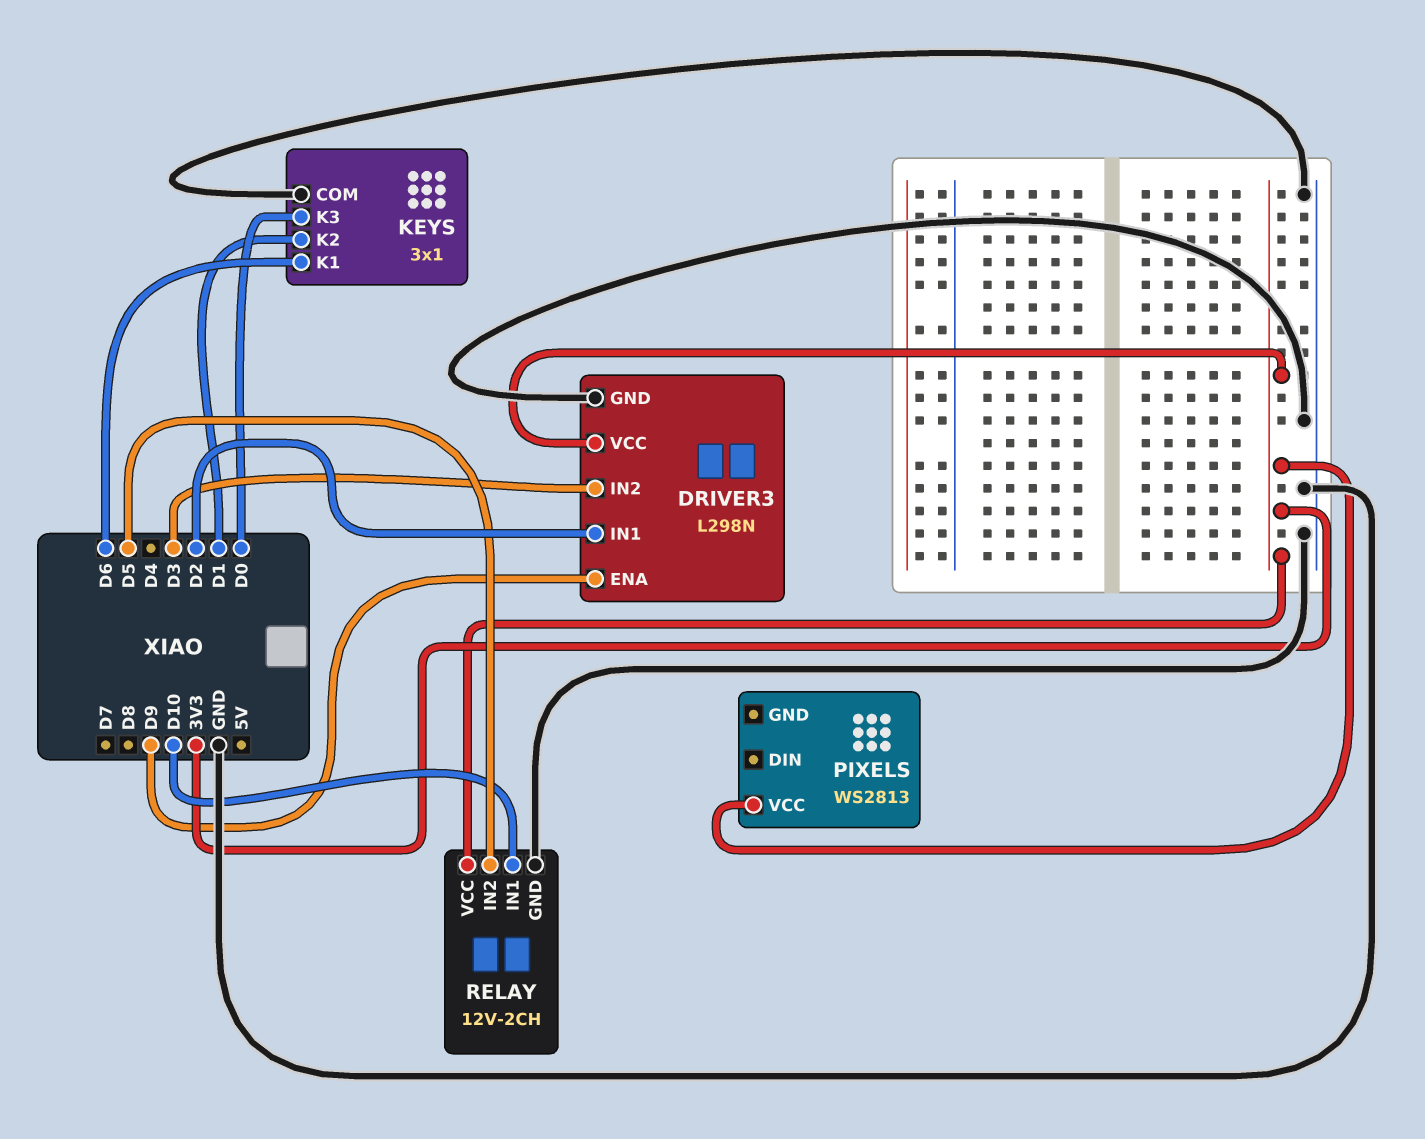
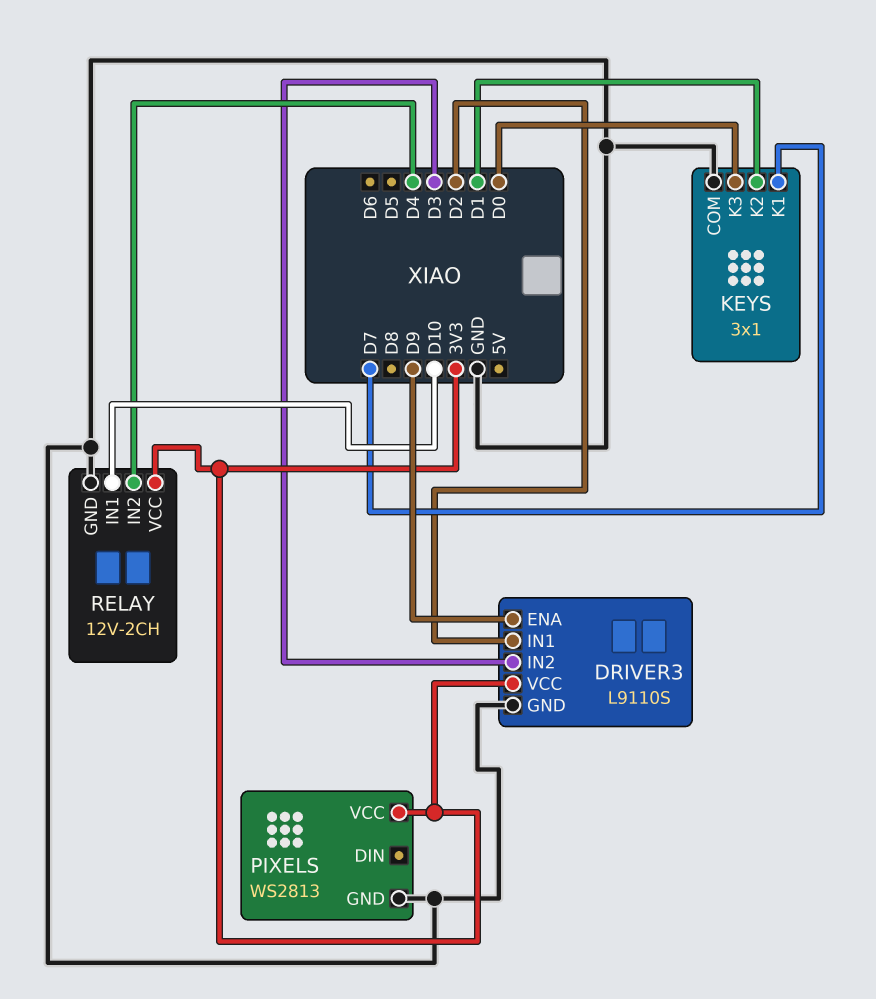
DRIVER3: L298N -> L9110S
KEYS pin K1: D6 -> D7
PIXELS pin GND: none -> GND
RELAY pin IN2: D5 -> D4

